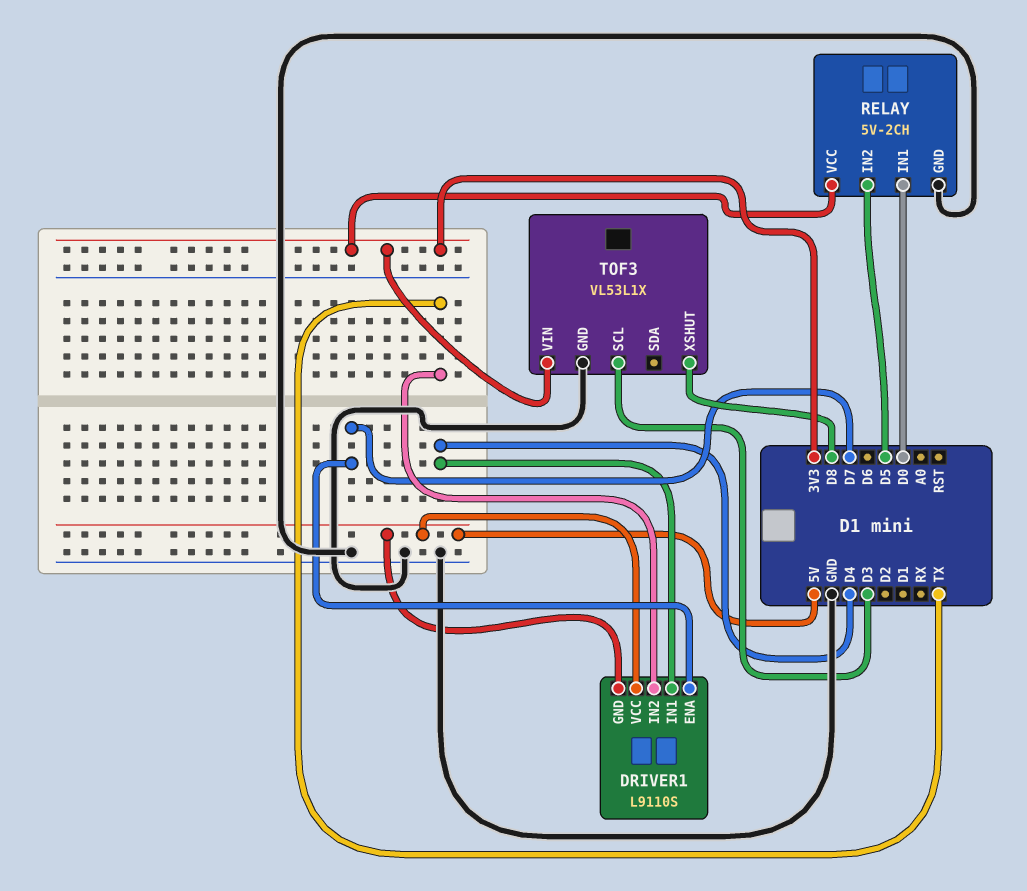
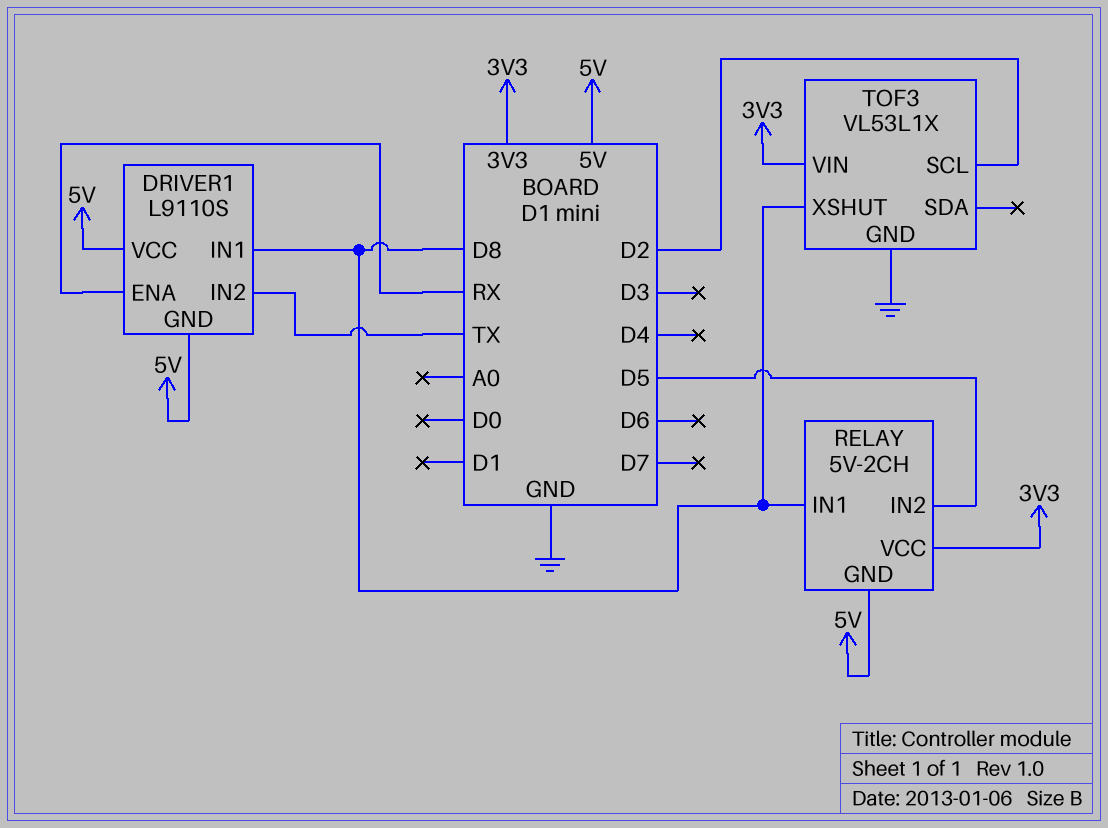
DRIVER1 pin ENA: D7 -> RX
DRIVER1 pin IN1: D4 -> D8
RELAY pin GND: GND -> 5V
RELAY pin IN1: D0 -> D8
TOF3 pin SCL: D3 -> D2

